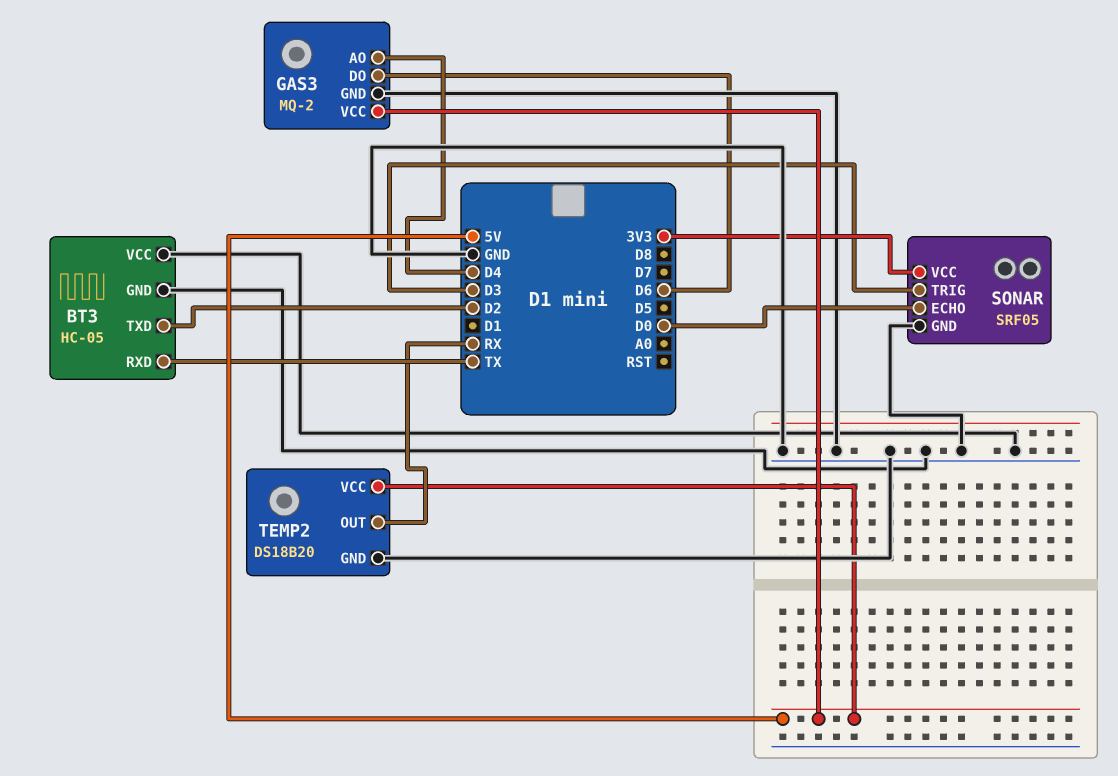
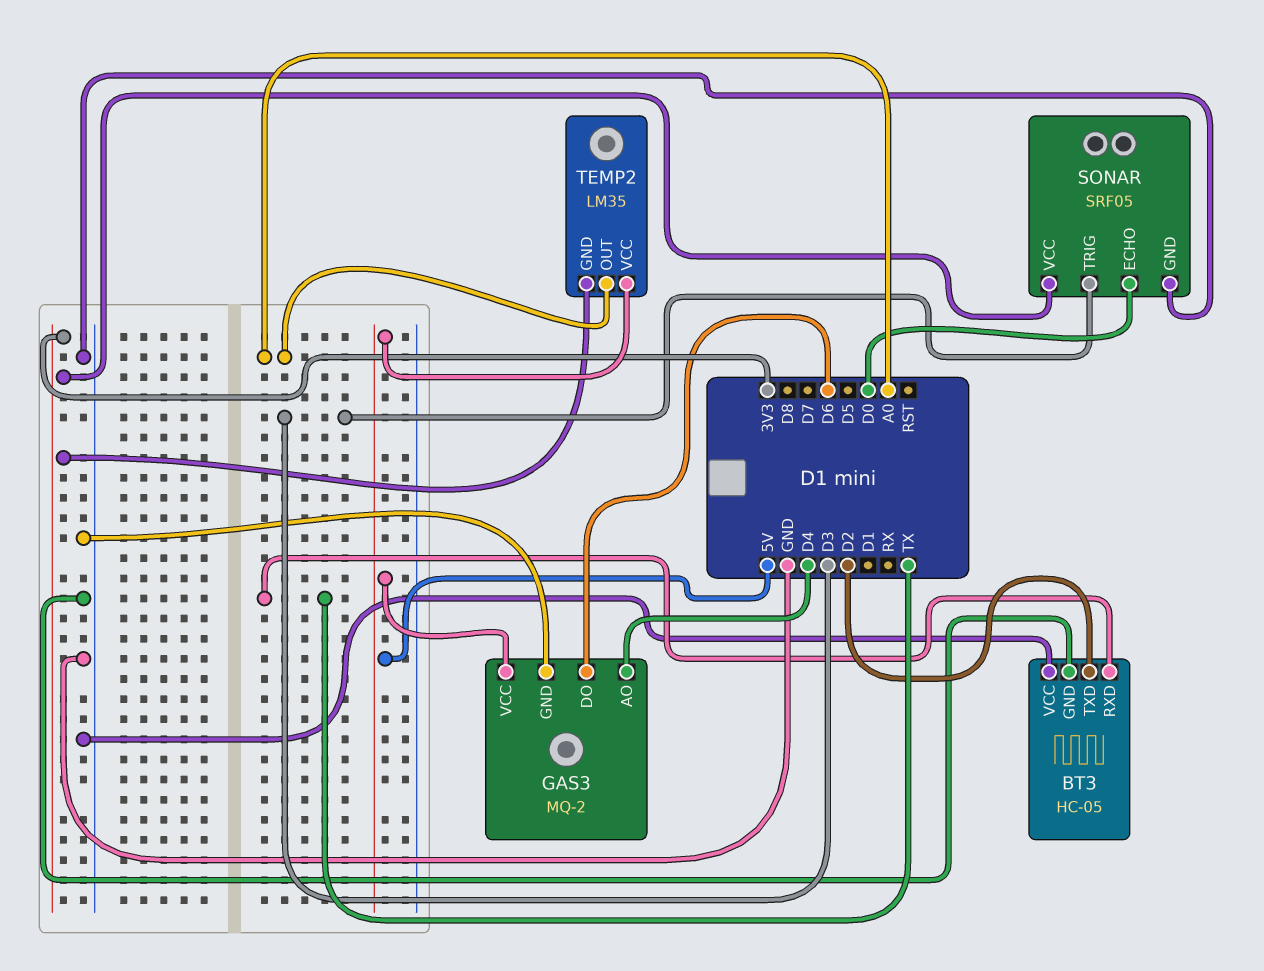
TEMP2: DS18B20 -> LM35
TEMP2 pin GND: GND -> 3V3
TEMP2 pin OUT: RX -> A0

